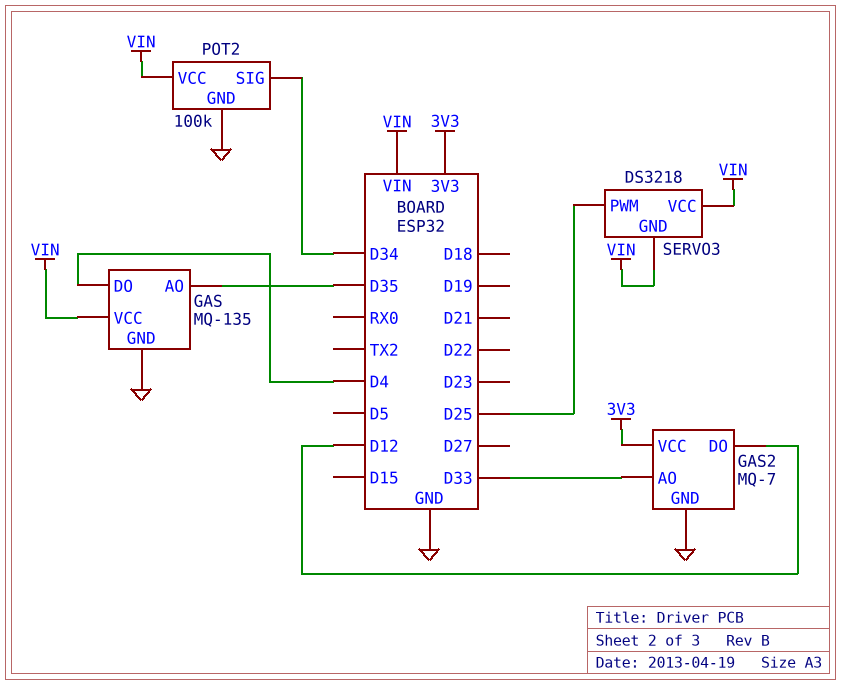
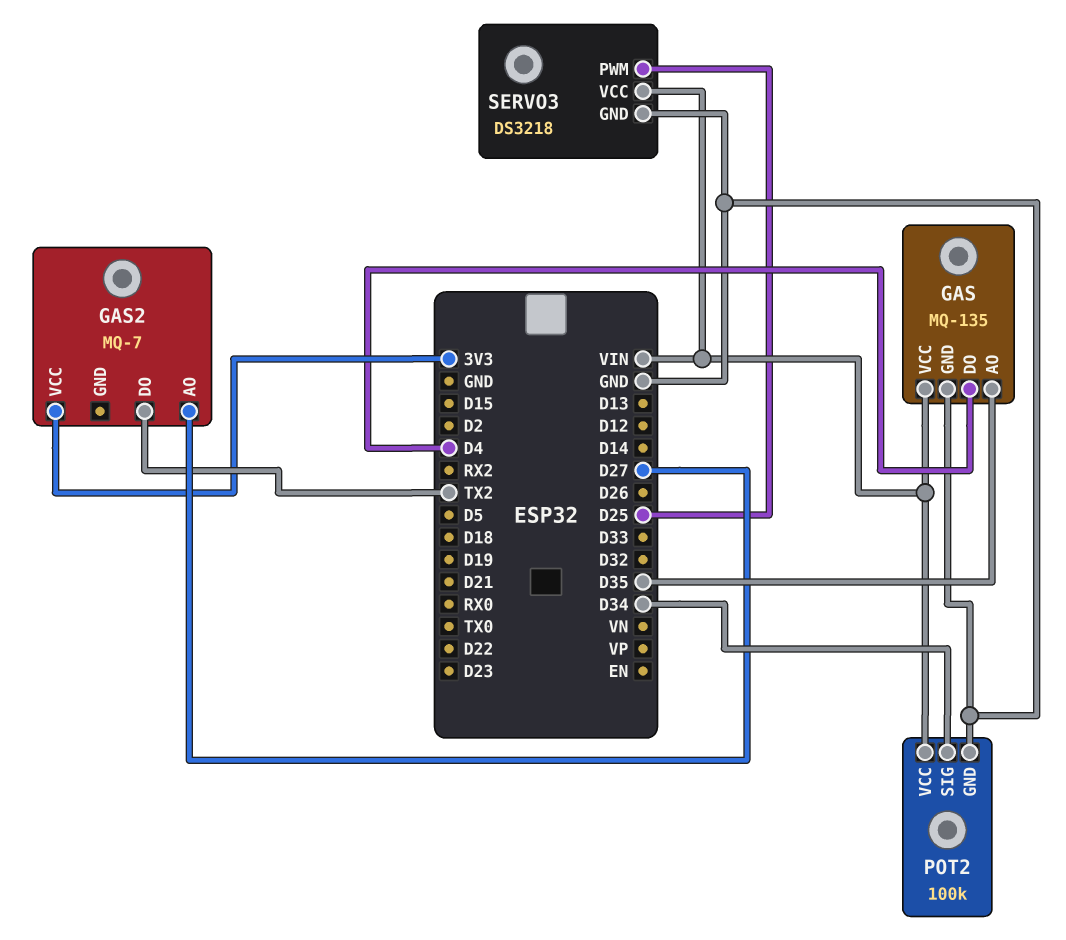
GAS2 pin AO: D33 -> D27
GAS2 pin DO: D12 -> TX2
GAS2 pin GND: GND -> none
SERVO3 pin GND: VIN -> GND

